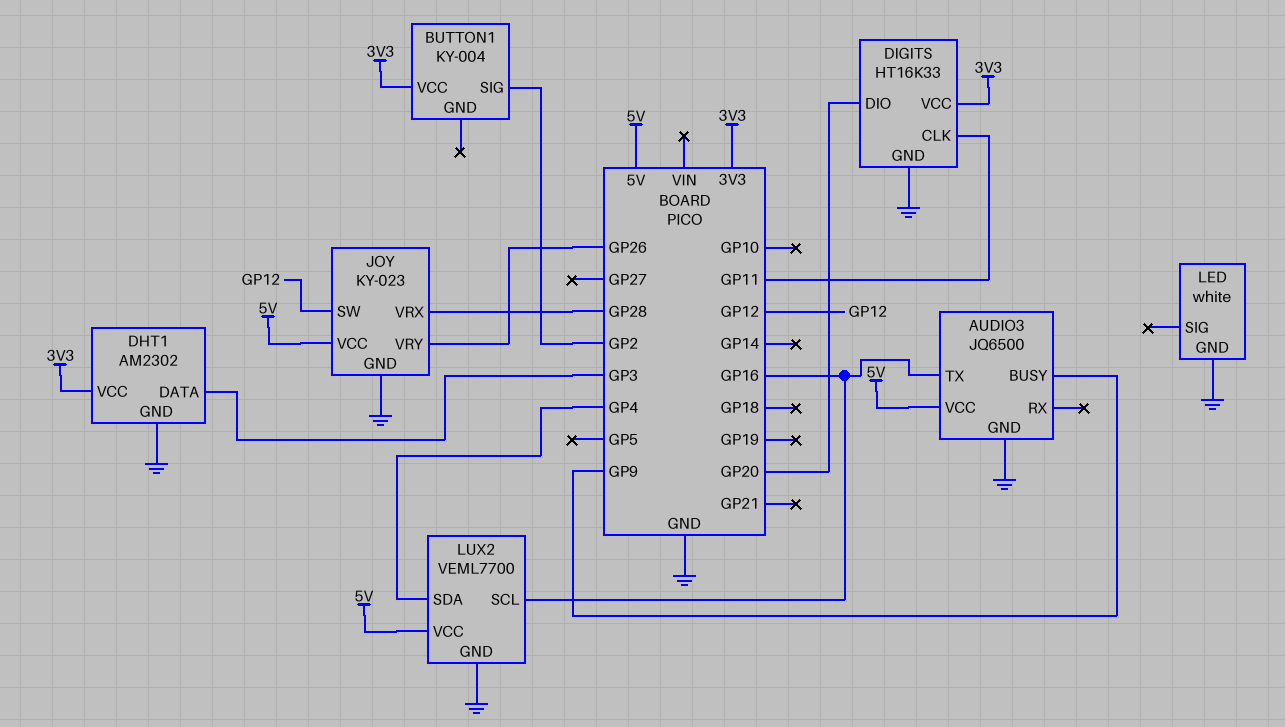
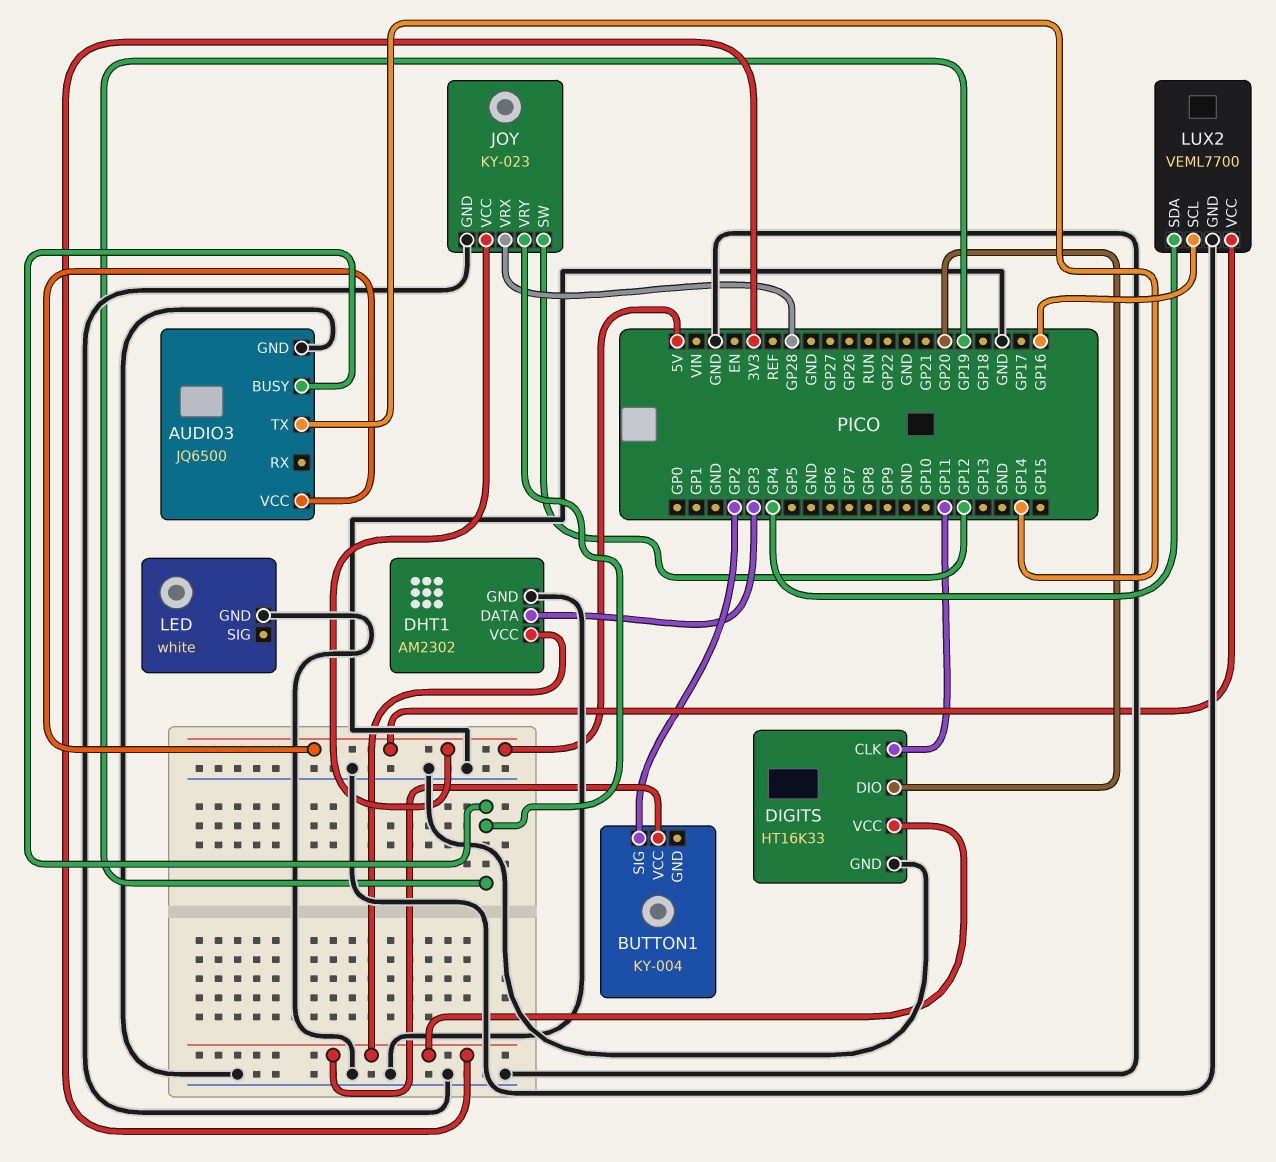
AUDIO3 pin BUSY: GP9 -> GP19
AUDIO3 pin TX: GP16 -> GP14
JOY pin VRY: GP26 -> GP19

